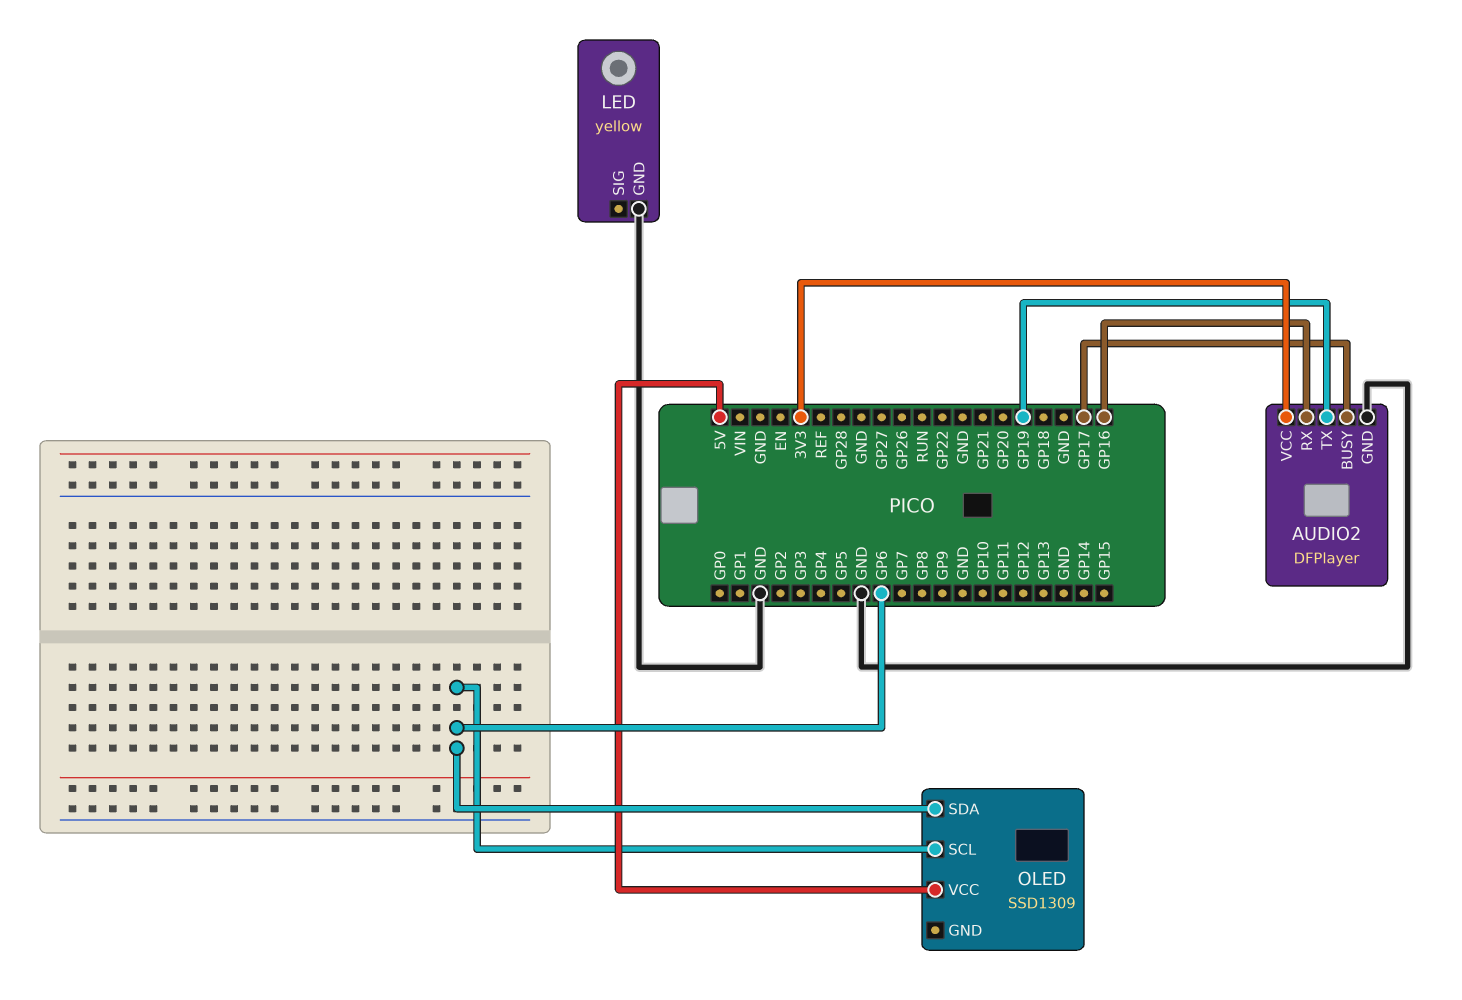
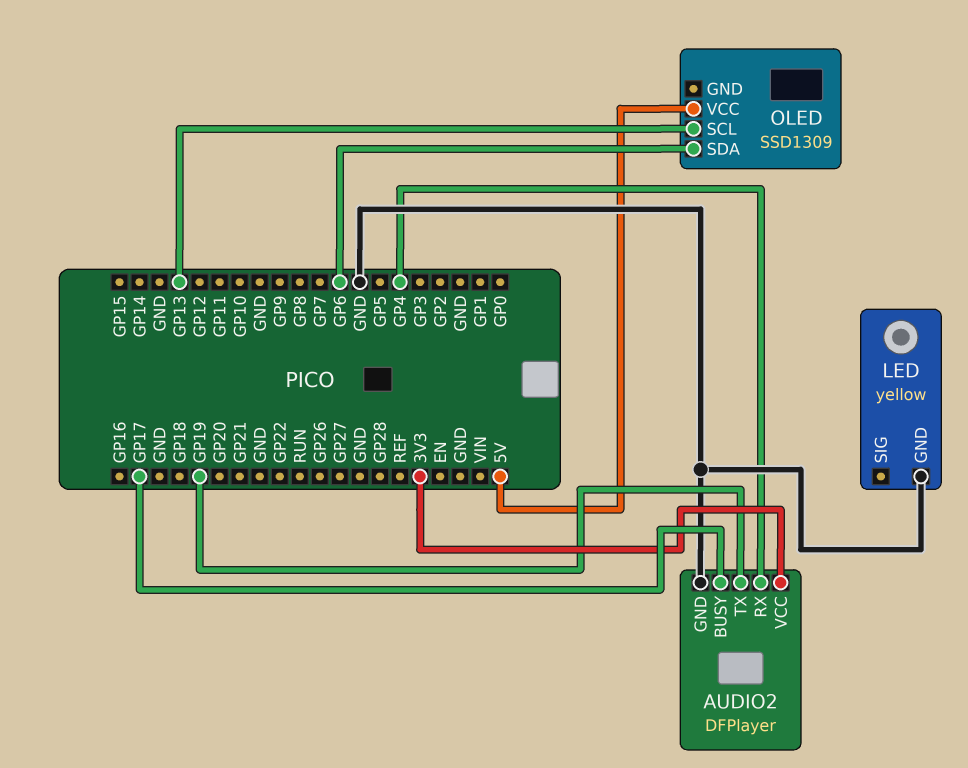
AUDIO2 pin RX: GP16 -> GP4
OLED pin SCL: GP6 -> GP13

